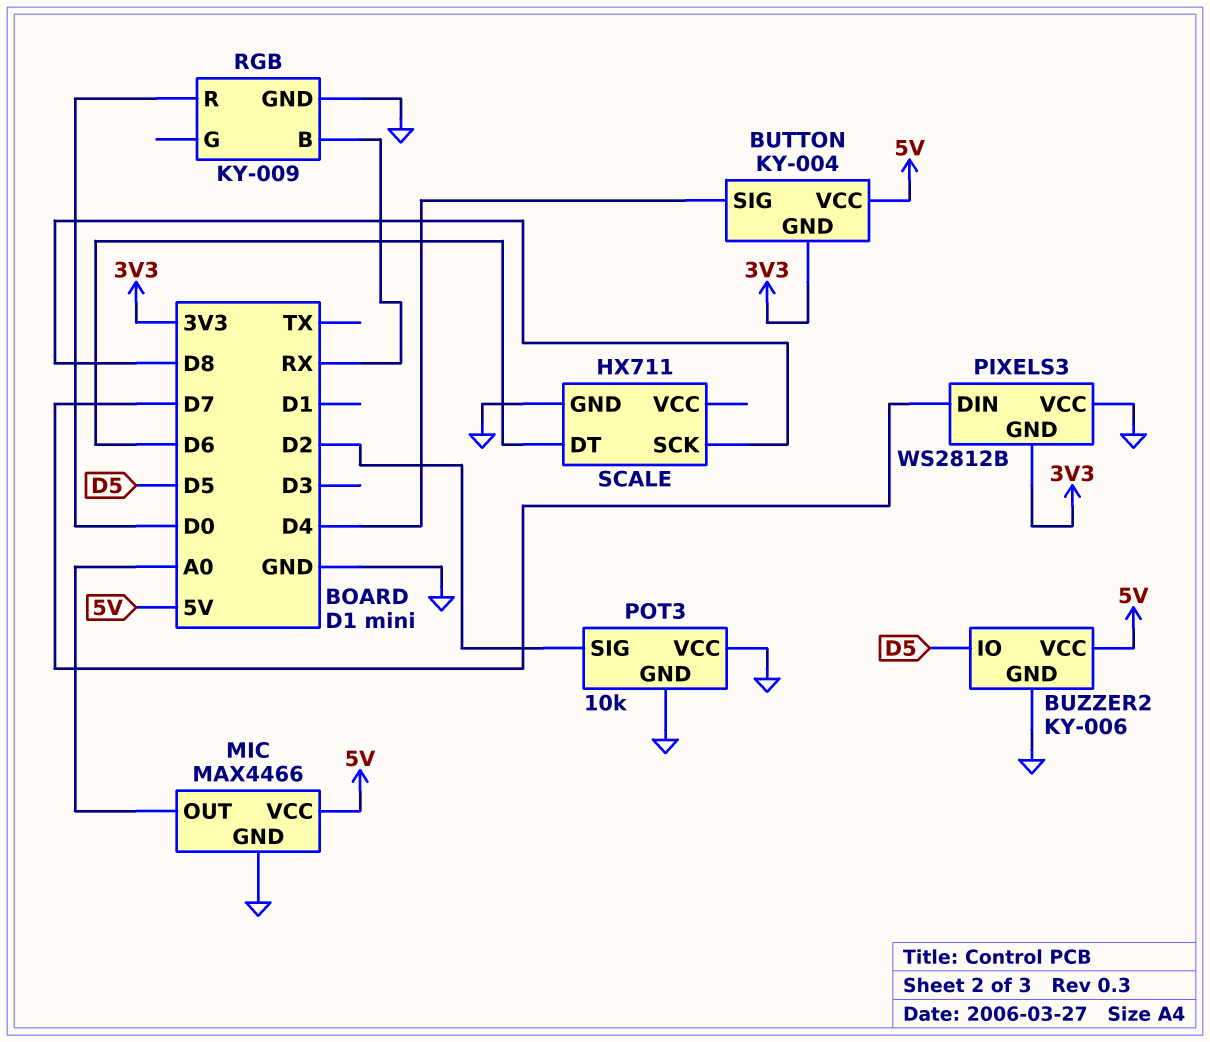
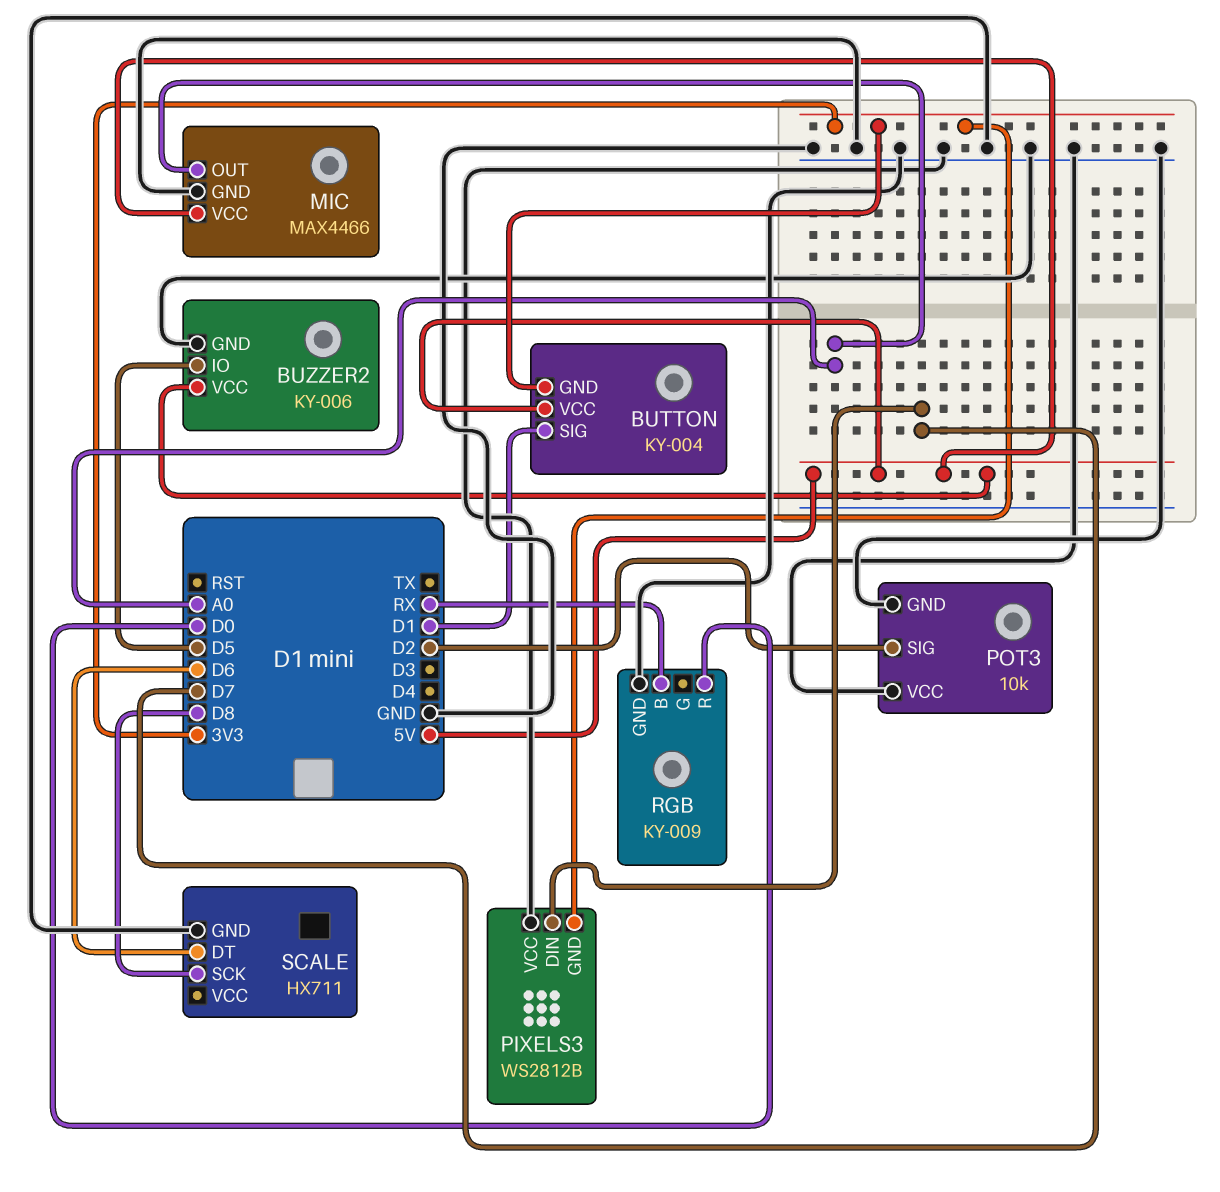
BUTTON pin SIG: D4 -> D1

